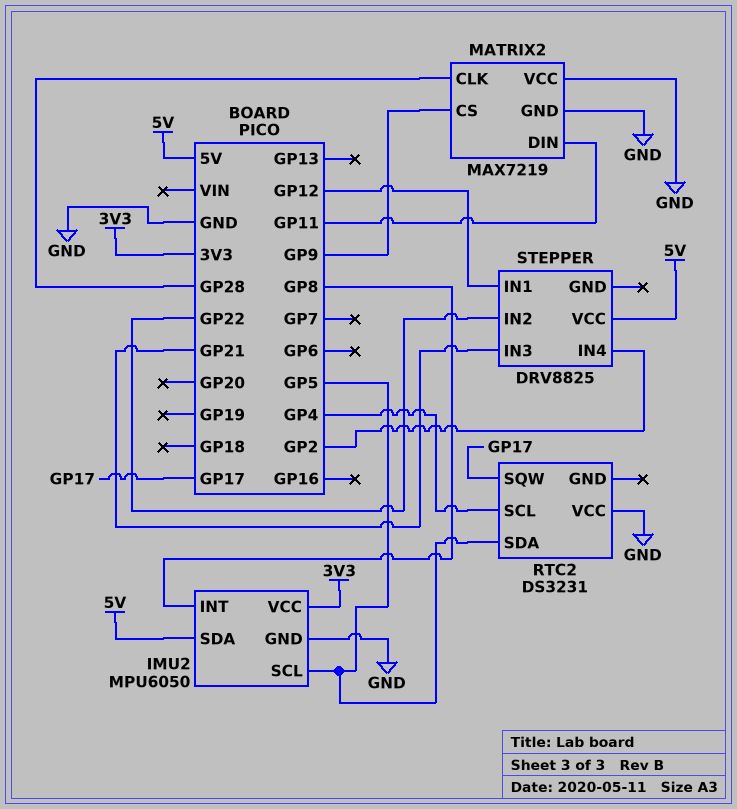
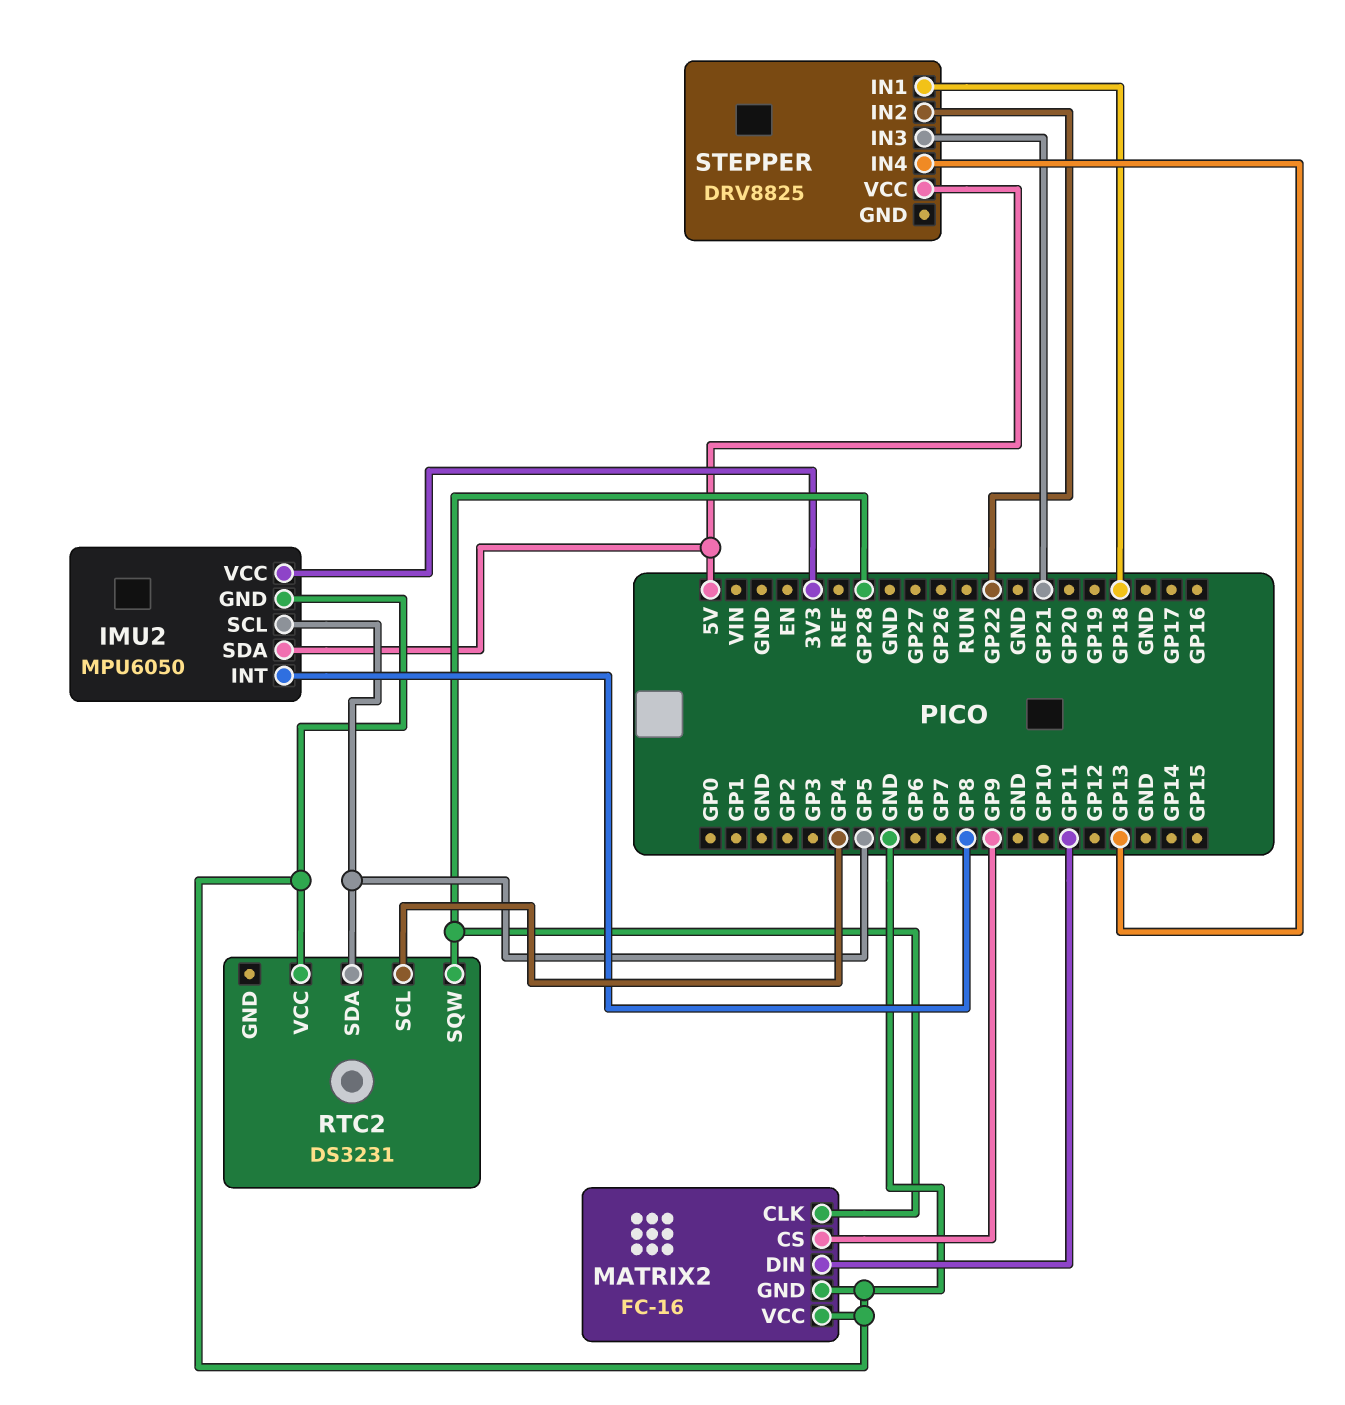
MATRIX2: MAX7219 -> FC-16
RTC2 pin SQW: GP17 -> GP28
STEPPER pin IN1: GP12 -> GP18
STEPPER pin IN4: GP2 -> GP13

